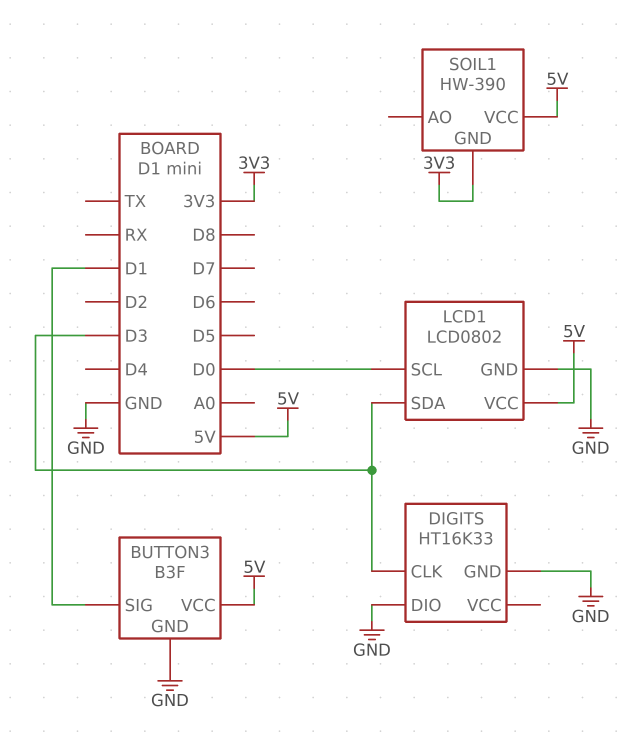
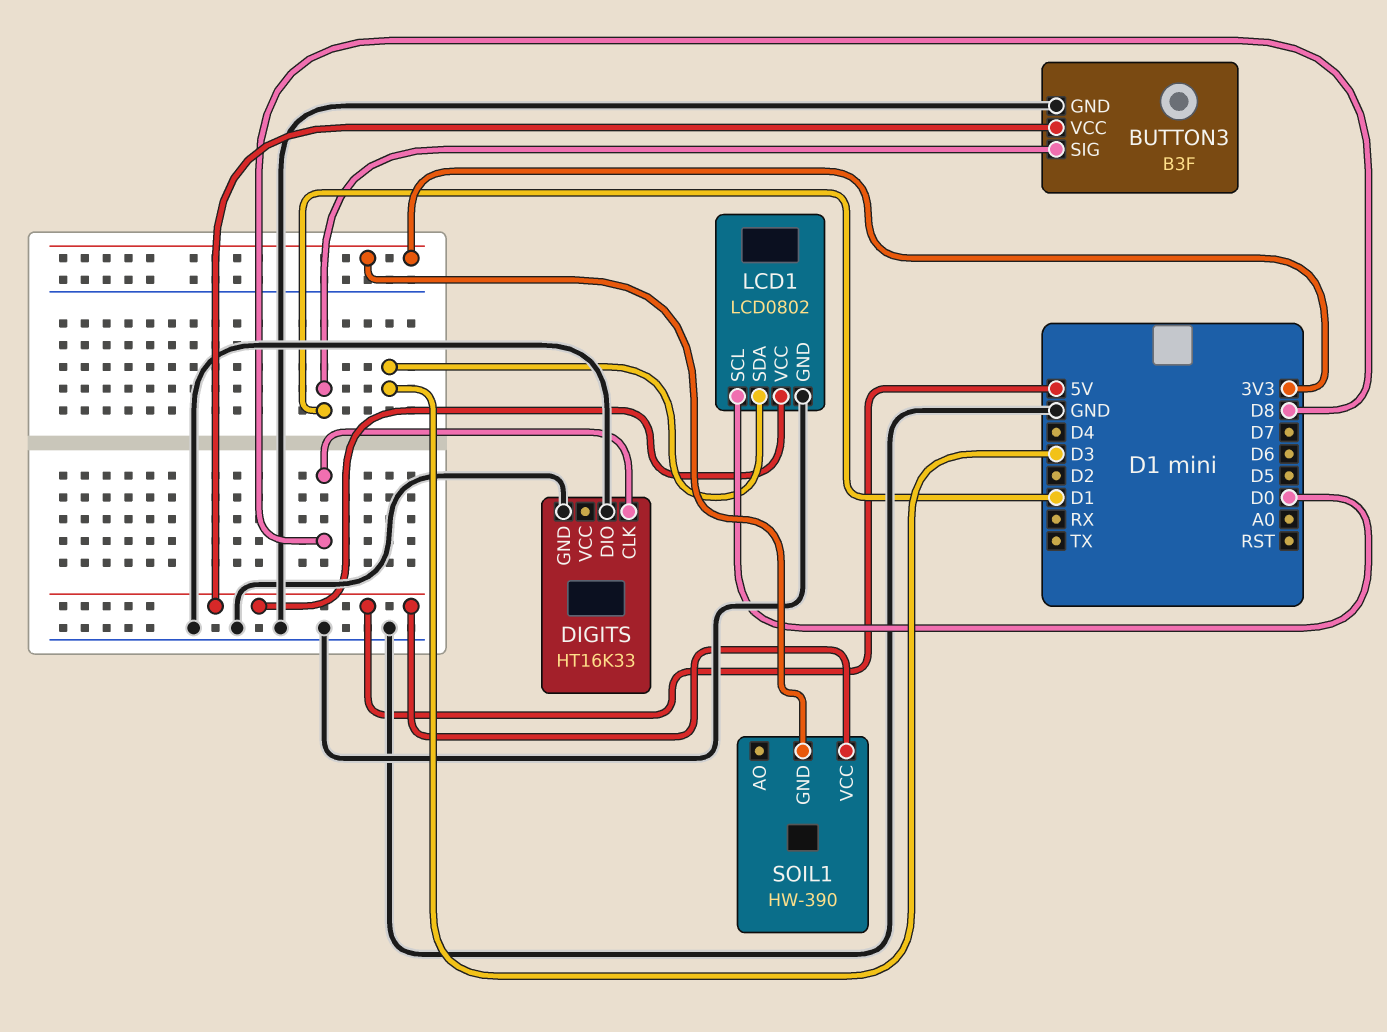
DIGITS pin CLK: D3 -> D8

